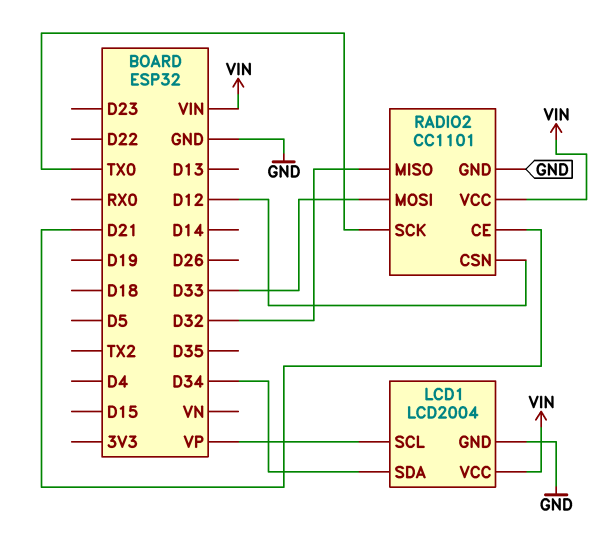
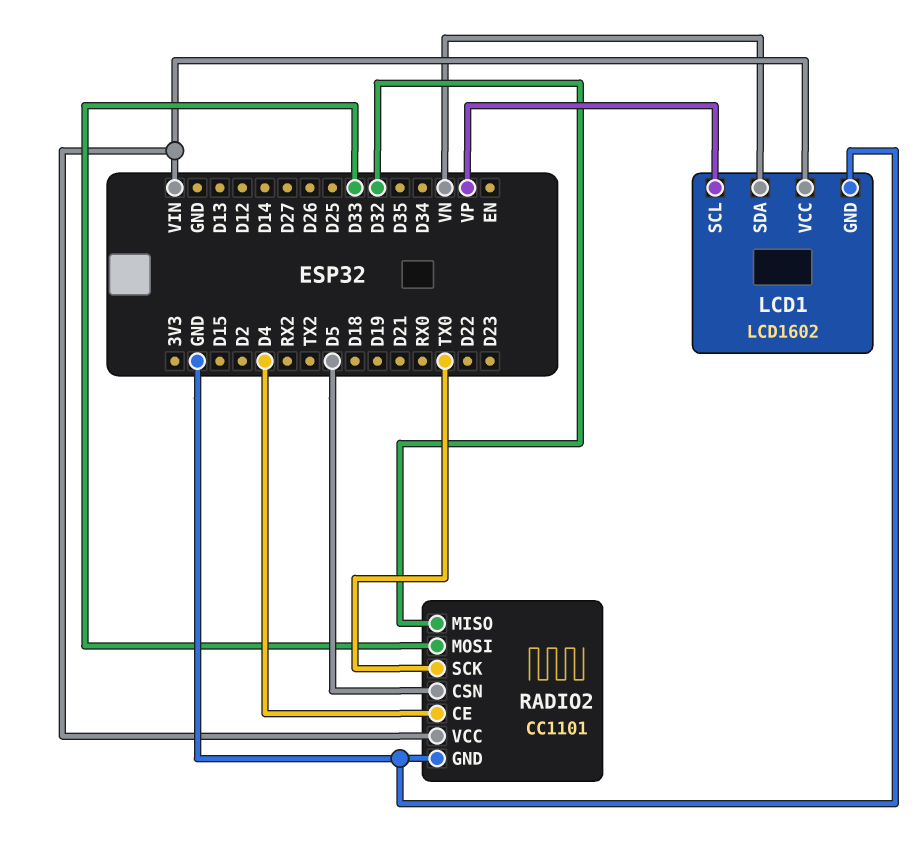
LCD1: LCD2004 -> LCD1602
LCD1 pin SDA: D34 -> VN
RADIO2 pin CE: D21 -> D4
RADIO2 pin CSN: D12 -> D5

